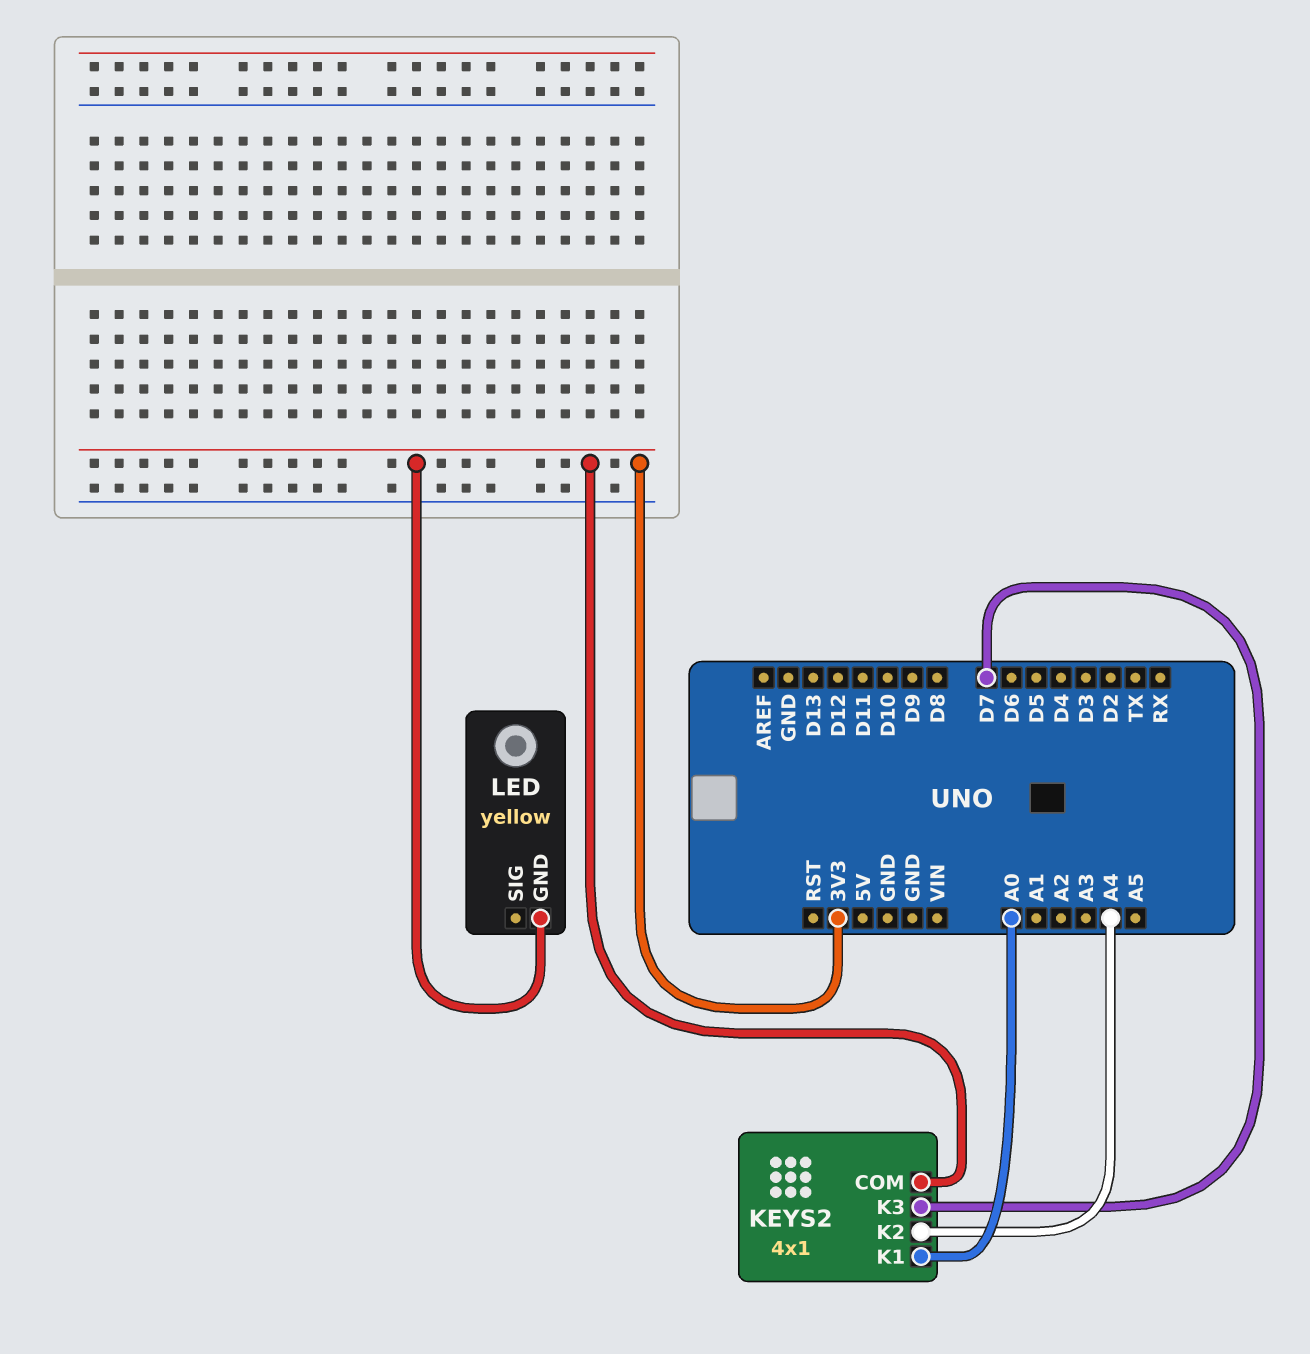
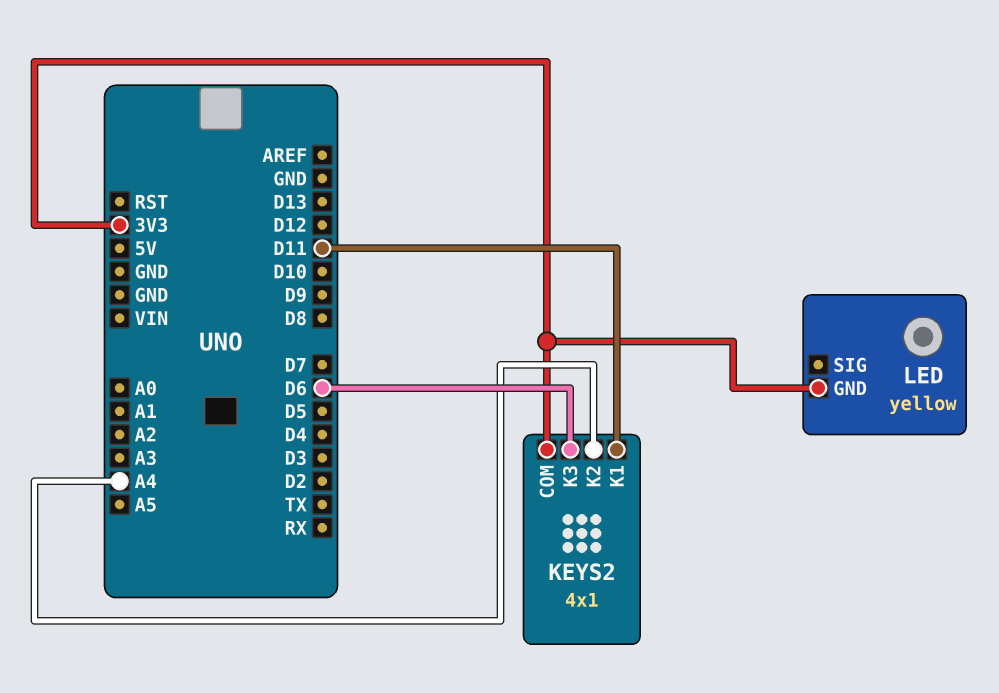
KEYS2 pin K1: A0 -> D11
KEYS2 pin K3: D7 -> D6

